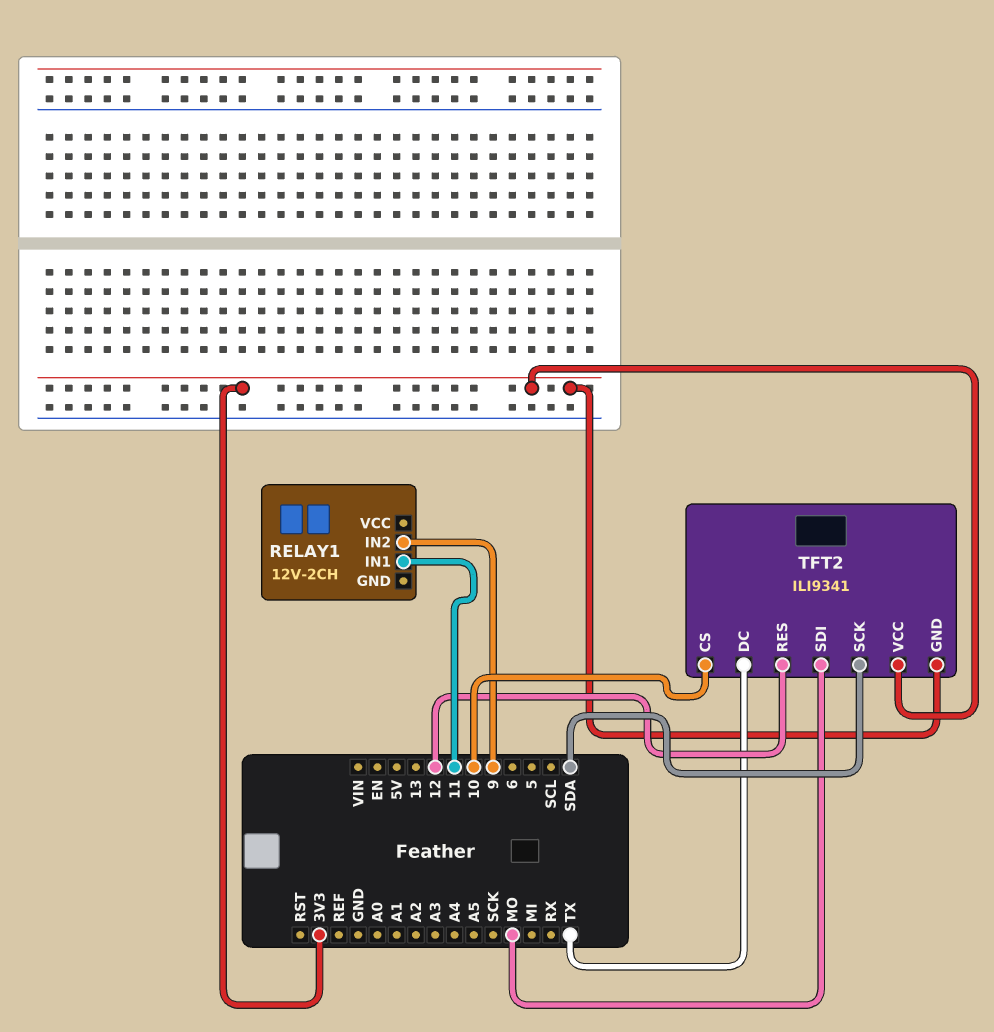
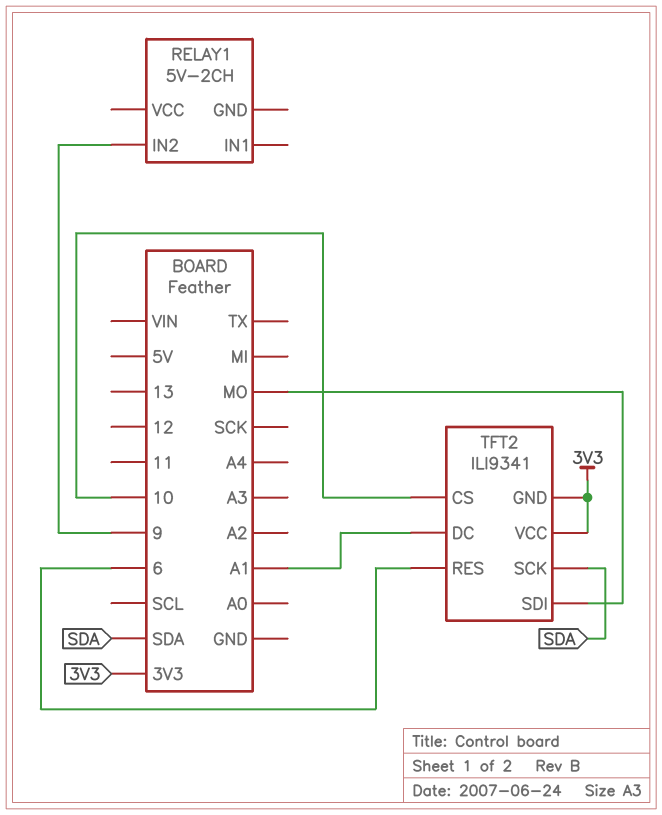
RELAY1: 12V-2CH -> 5V-2CH
RELAY1 pin IN1: 11 -> none
TFT2 pin DC: TX -> A1
TFT2 pin RES: 12 -> 6

